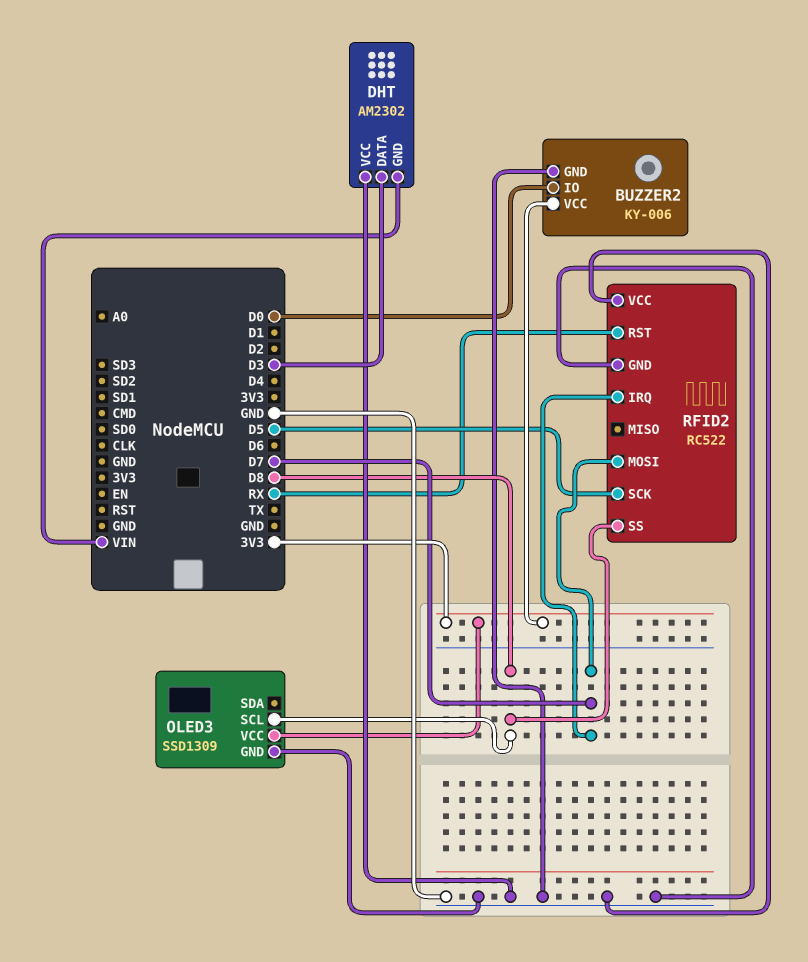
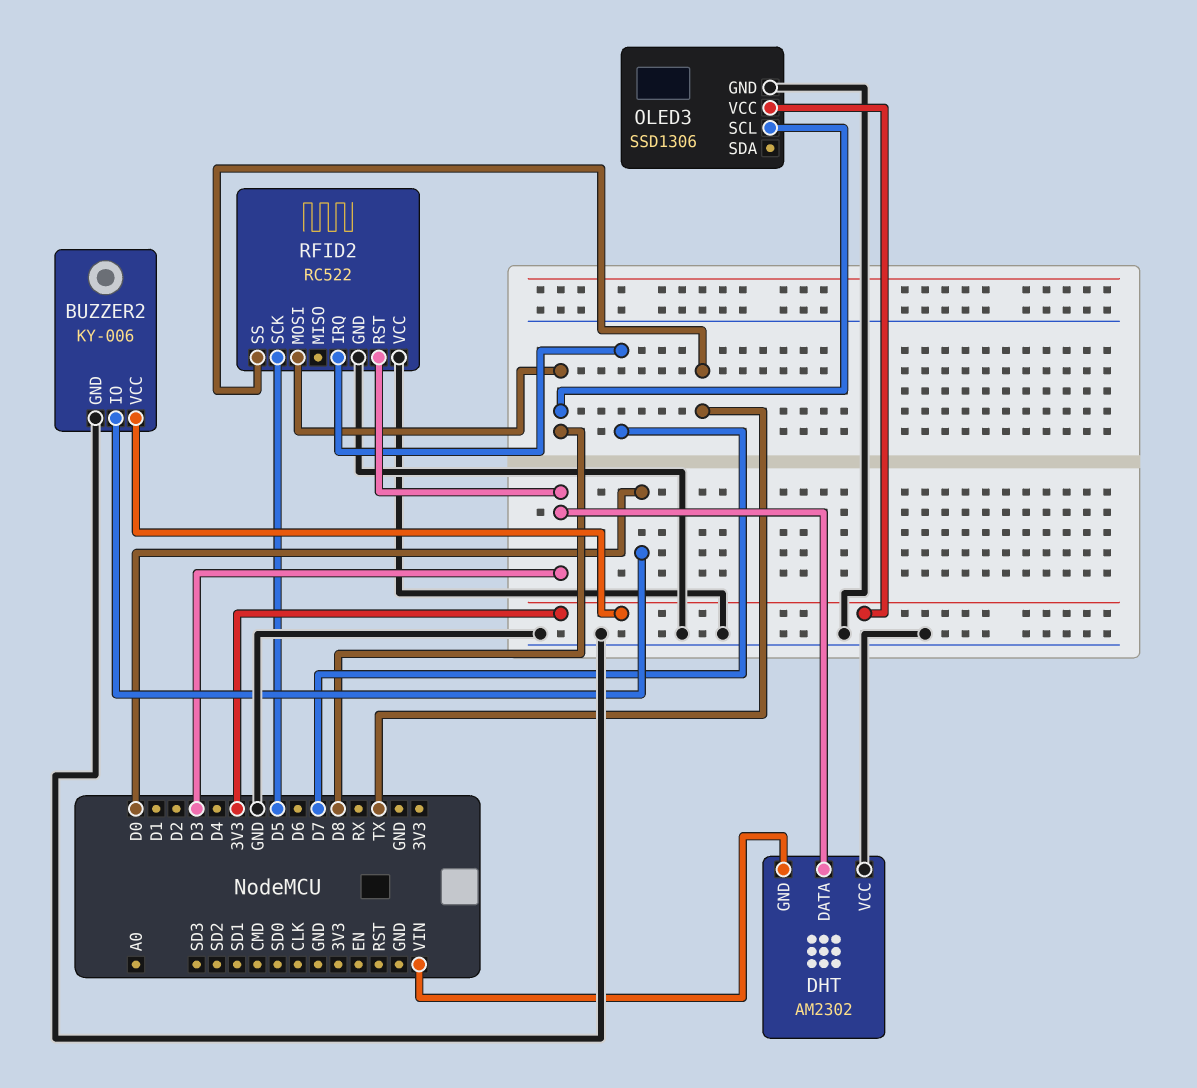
OLED3: SSD1309 -> SSD1306
RFID2 pin MOSI: D7 -> D8
RFID2 pin RST: RX -> D3
RFID2 pin SS: D8 -> TX

